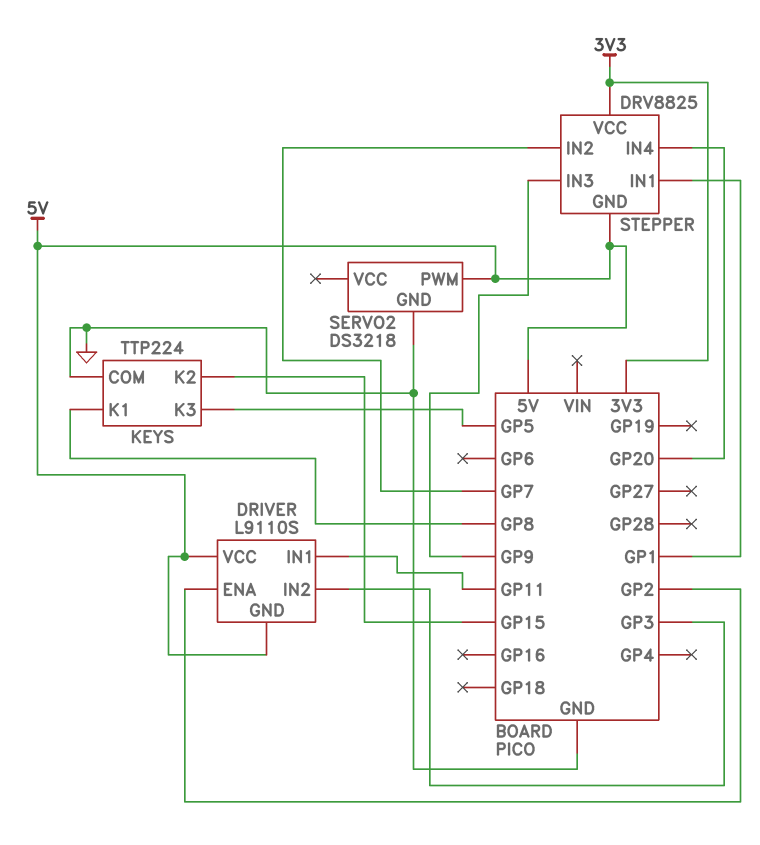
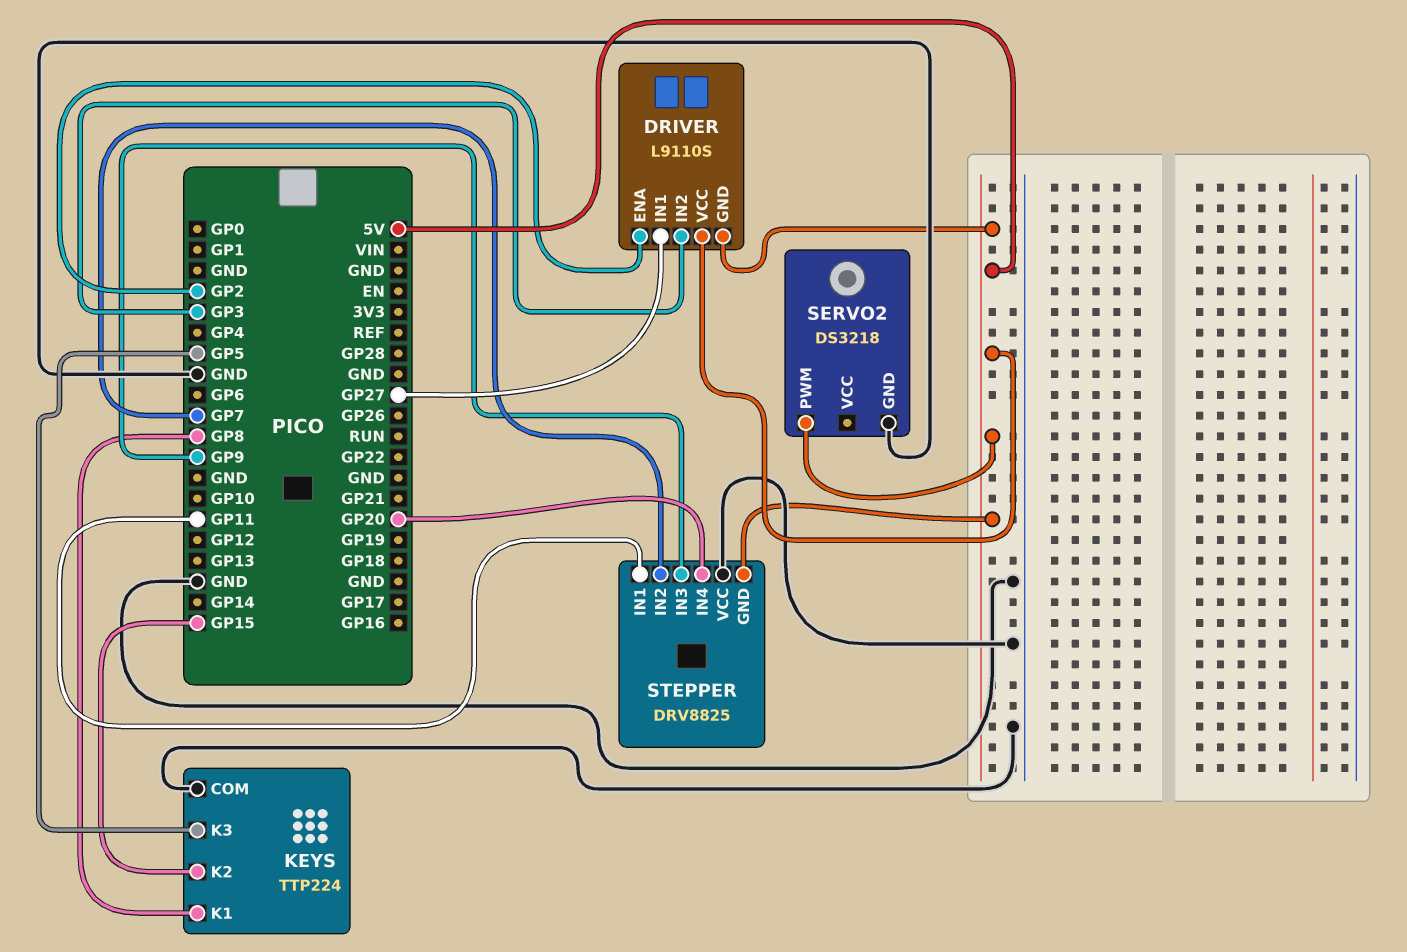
DRIVER pin IN1: GP11 -> GP27
STEPPER pin IN1: GP1 -> GP11
STEPPER pin VCC: 3V3 -> GND

